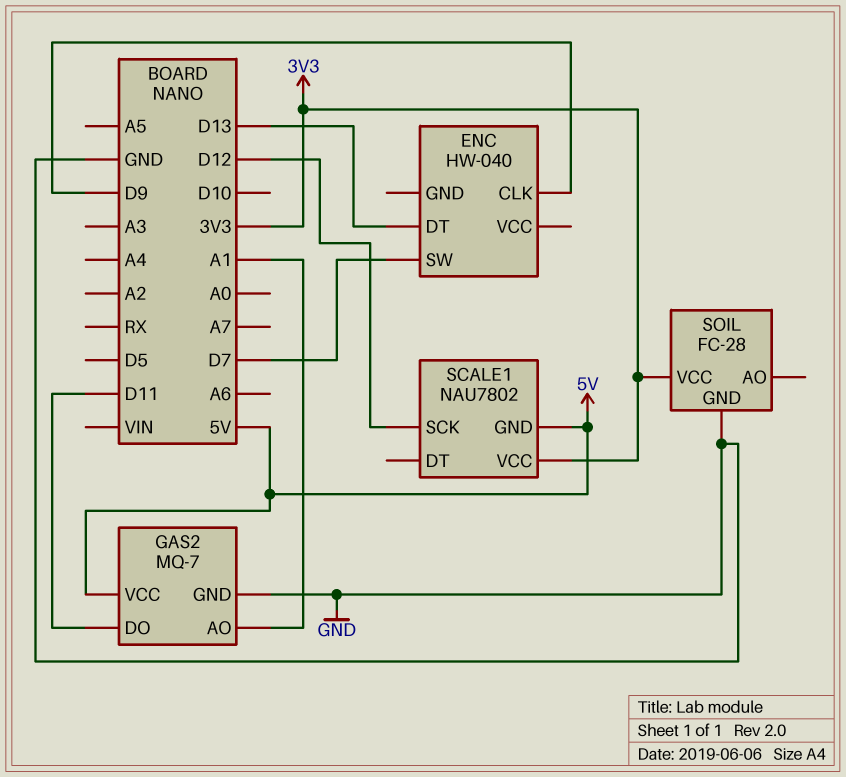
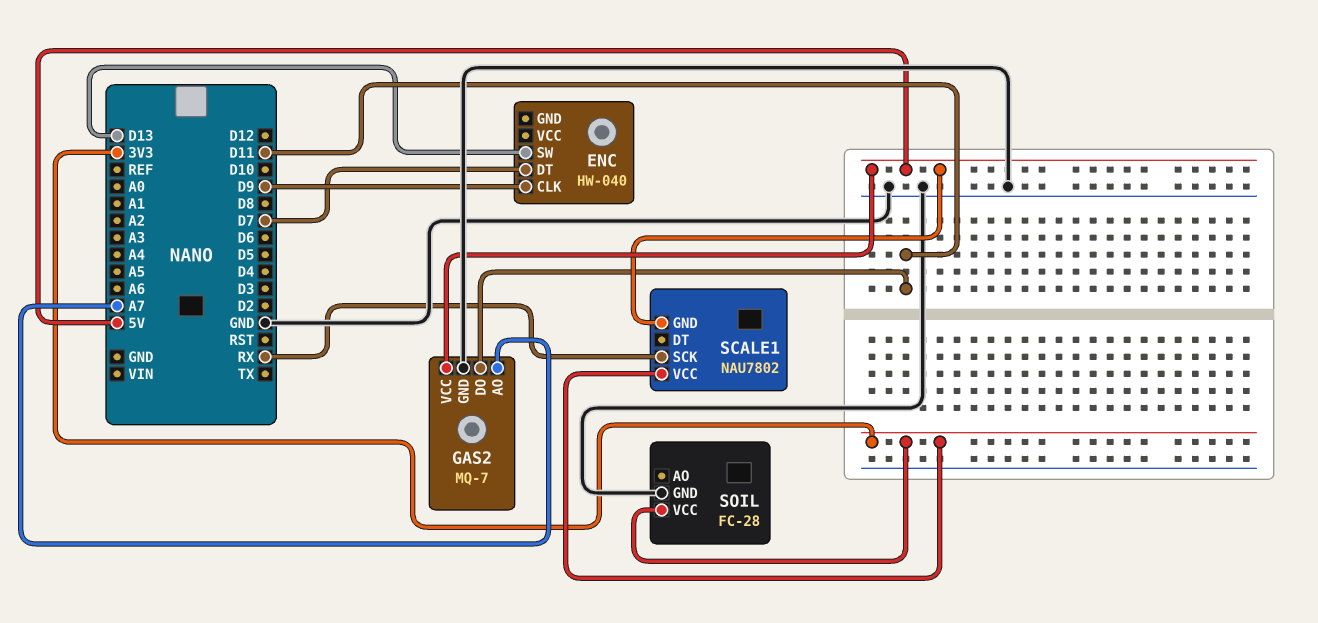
ENC pin DT: D13 -> D7
ENC pin SW: D7 -> D13
GAS2 pin AO: A1 -> A7
SCALE1 pin SCK: D12 -> RX

